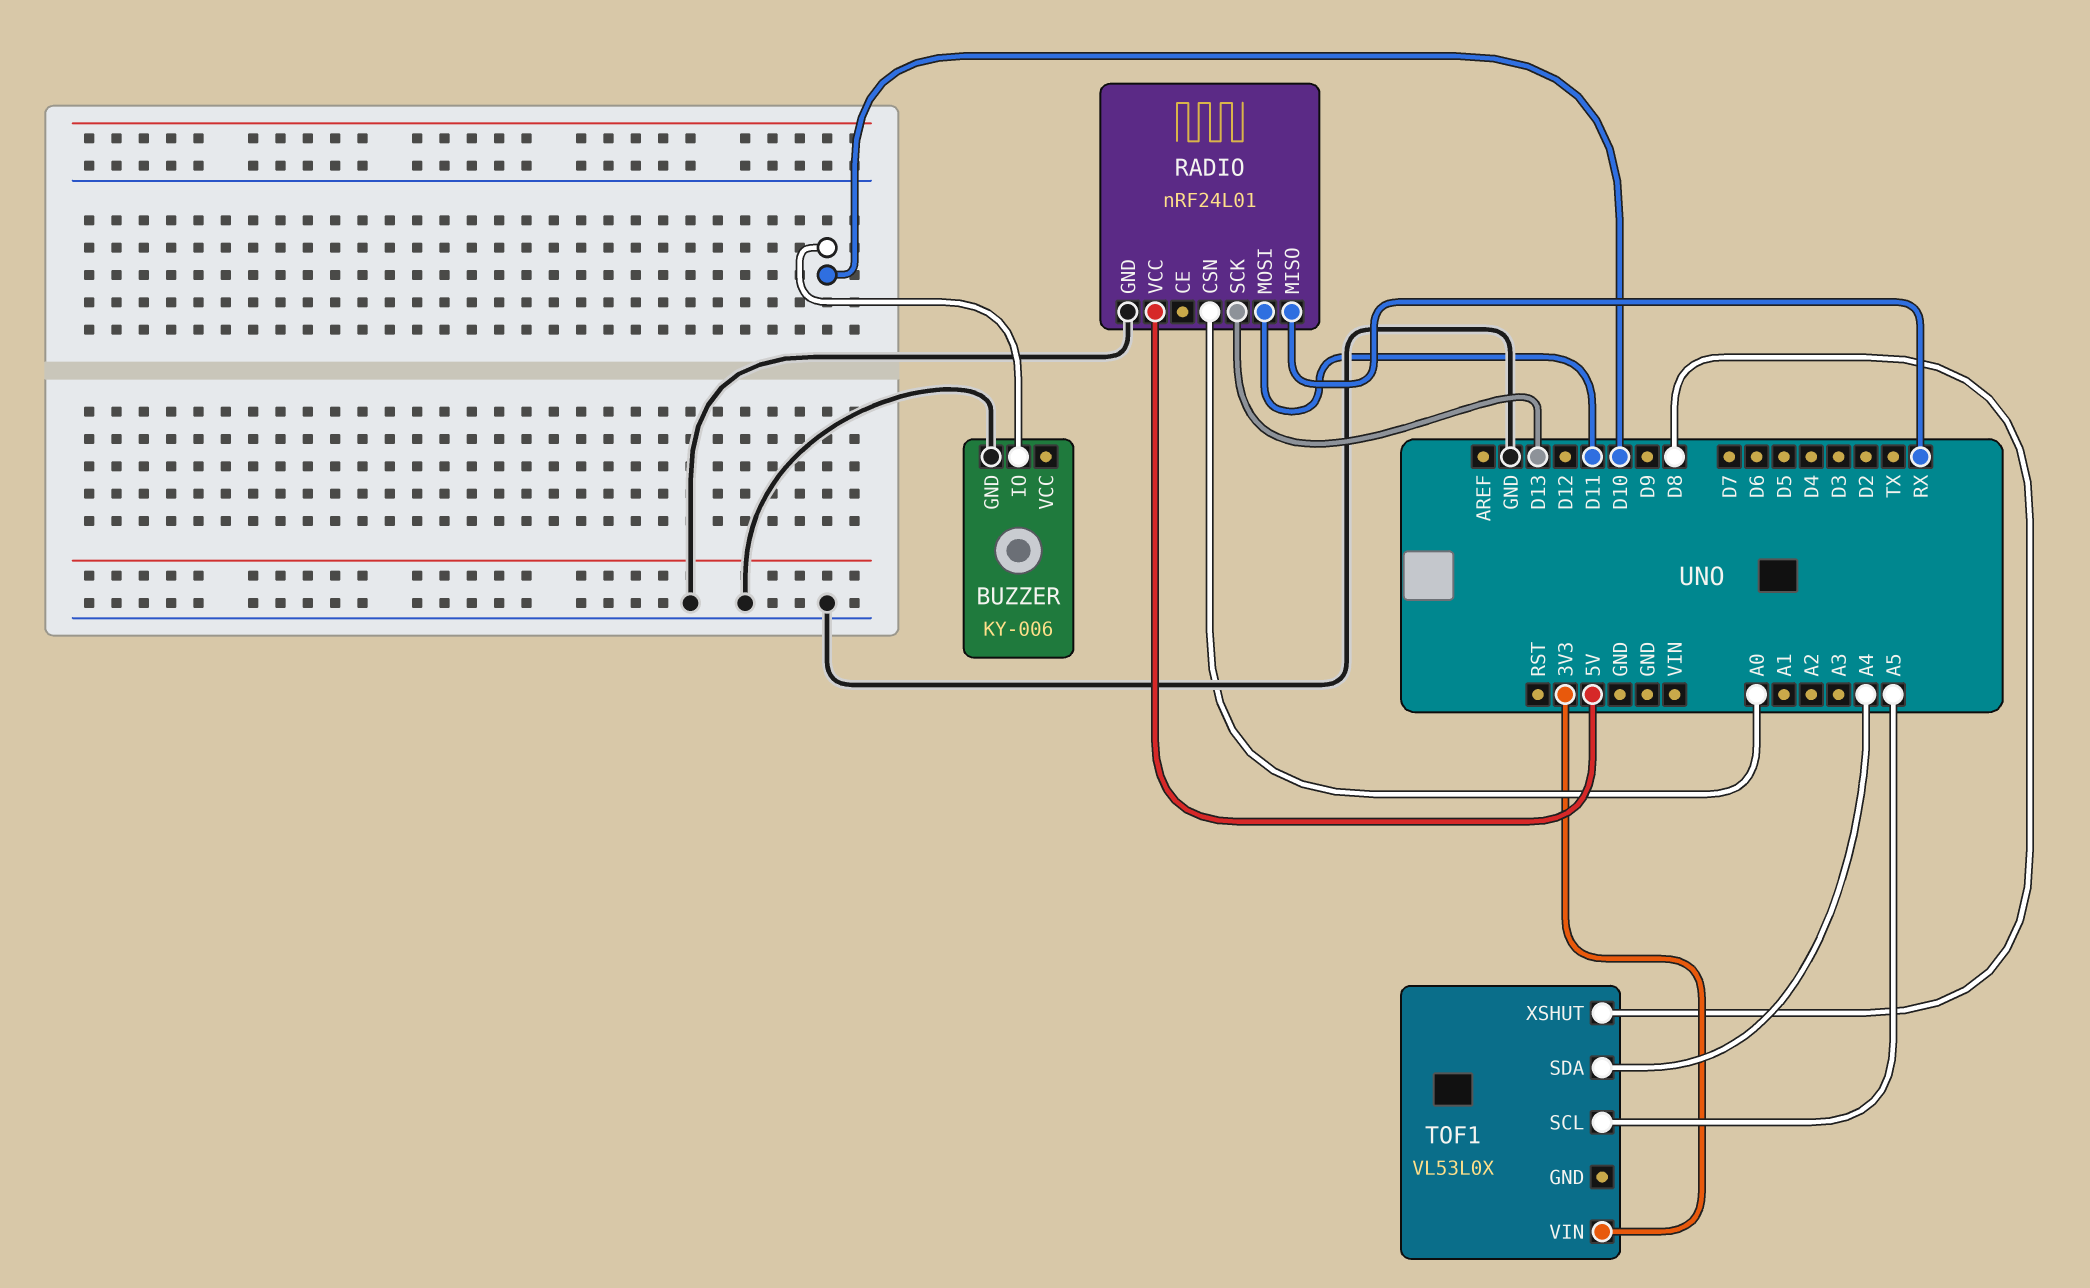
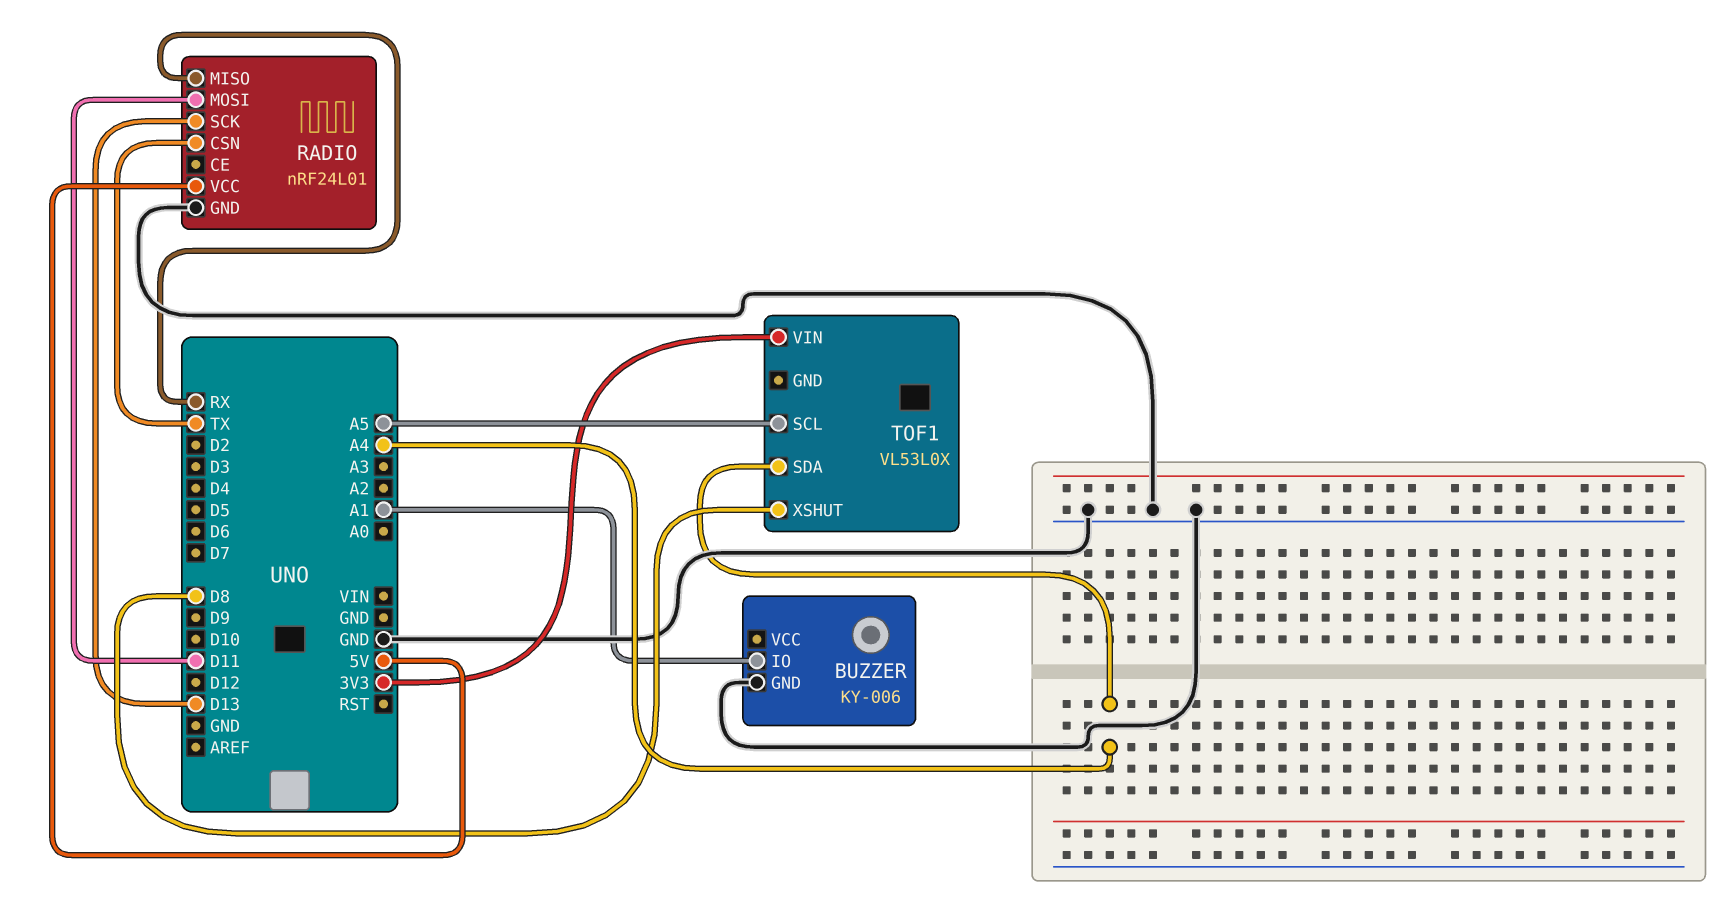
BUZZER pin IO: D10 -> A1
RADIO pin CSN: A0 -> TX

